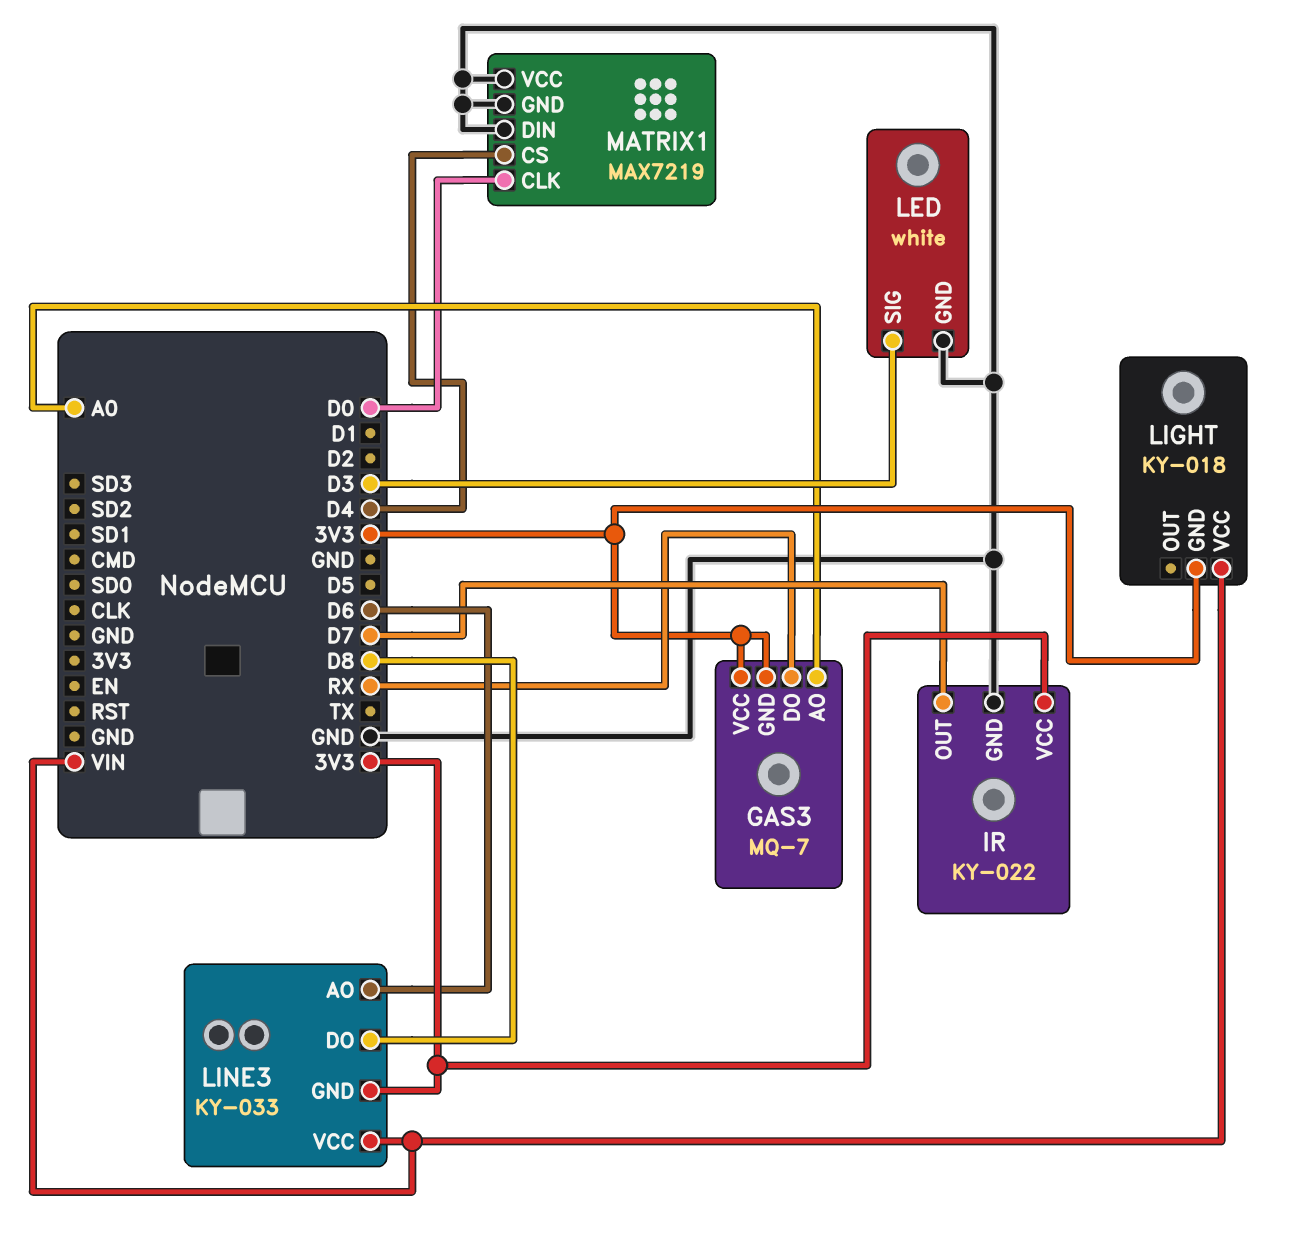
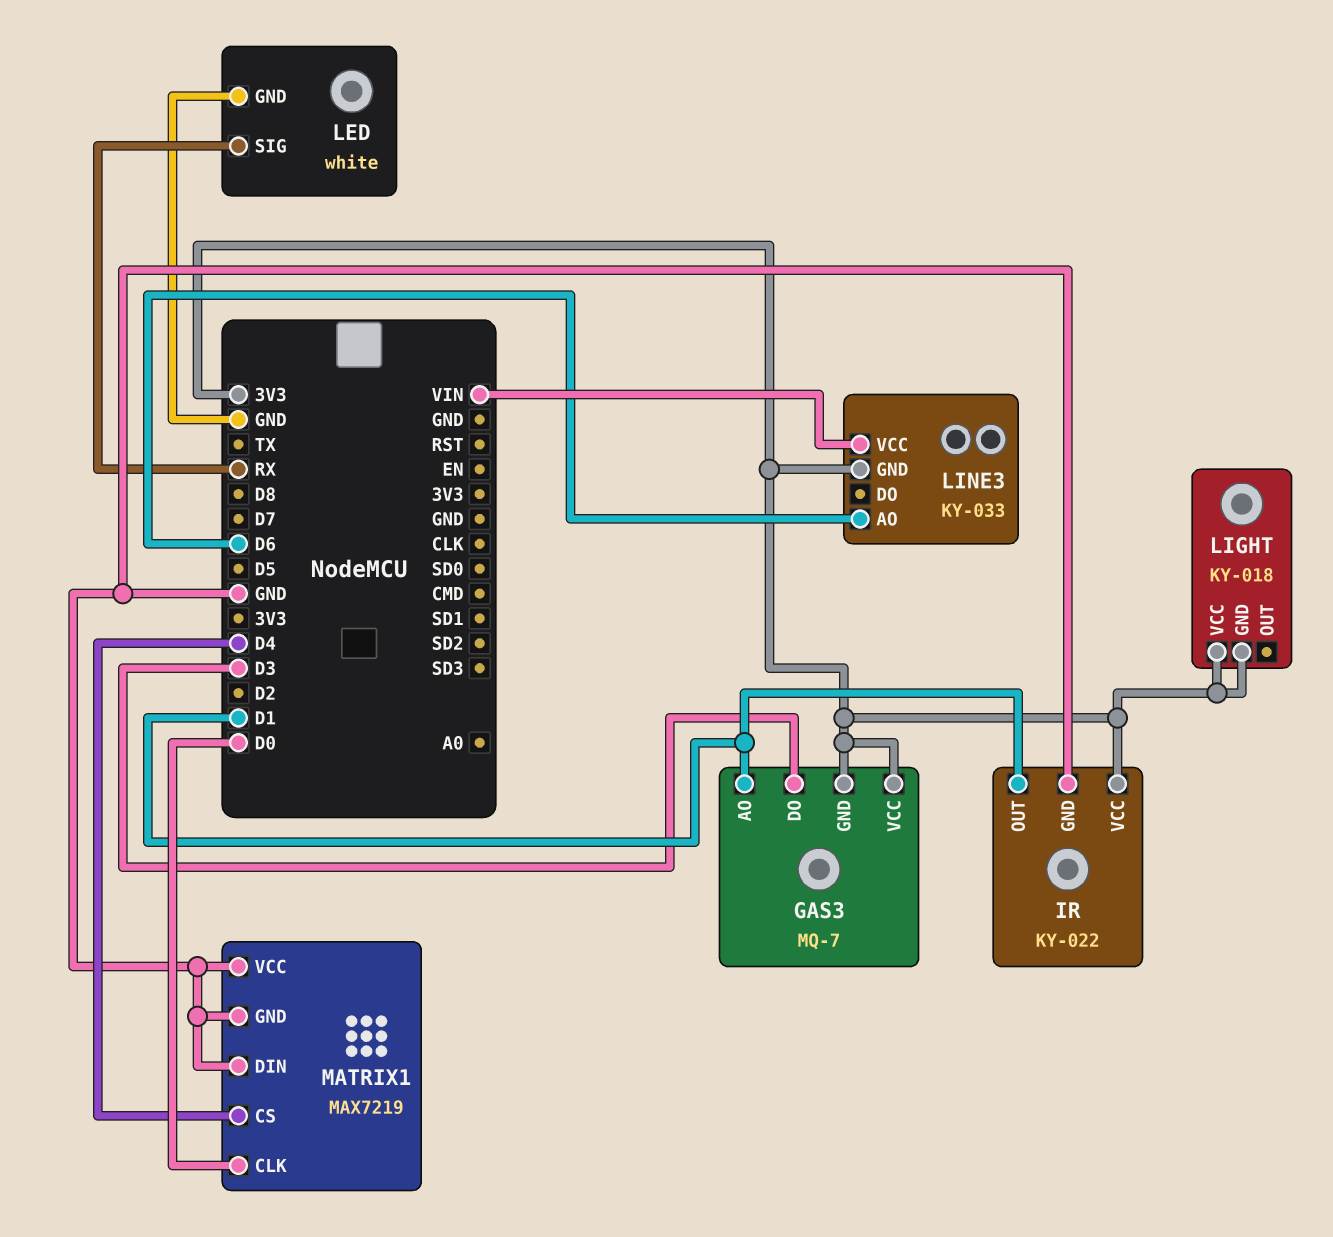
GAS3 pin AO: A0 -> D1
GAS3 pin DO: RX -> D3
IR pin OUT: D7 -> D1
LED pin SIG: D3 -> RX
LIGHT pin VCC: VIN -> 3V3
LINE3 pin DO: D8 -> none

